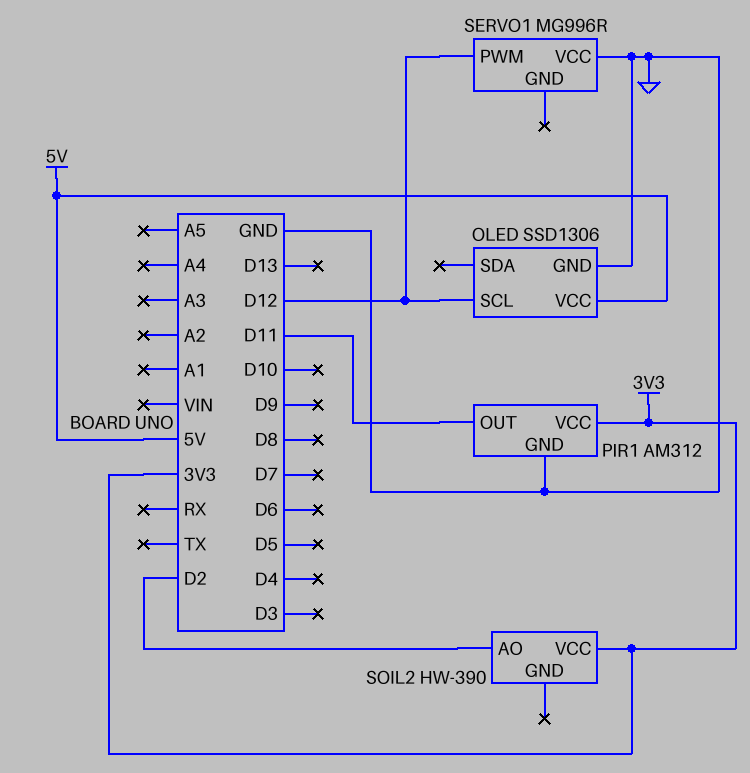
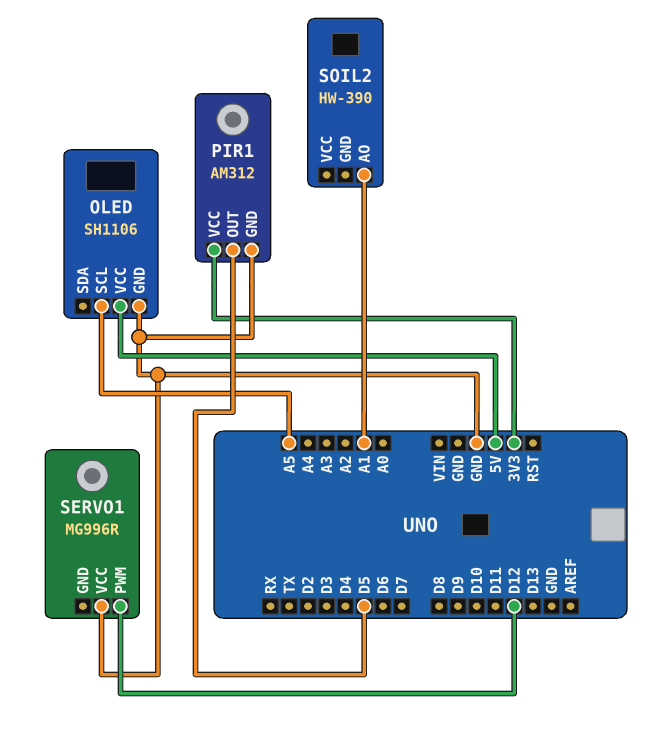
OLED: SSD1306 -> SH1106
OLED pin SCL: D12 -> A5
PIR1 pin OUT: D11 -> D5
SOIL2 pin AO: D2 -> A1
SOIL2 pin VCC: 3V3 -> none

